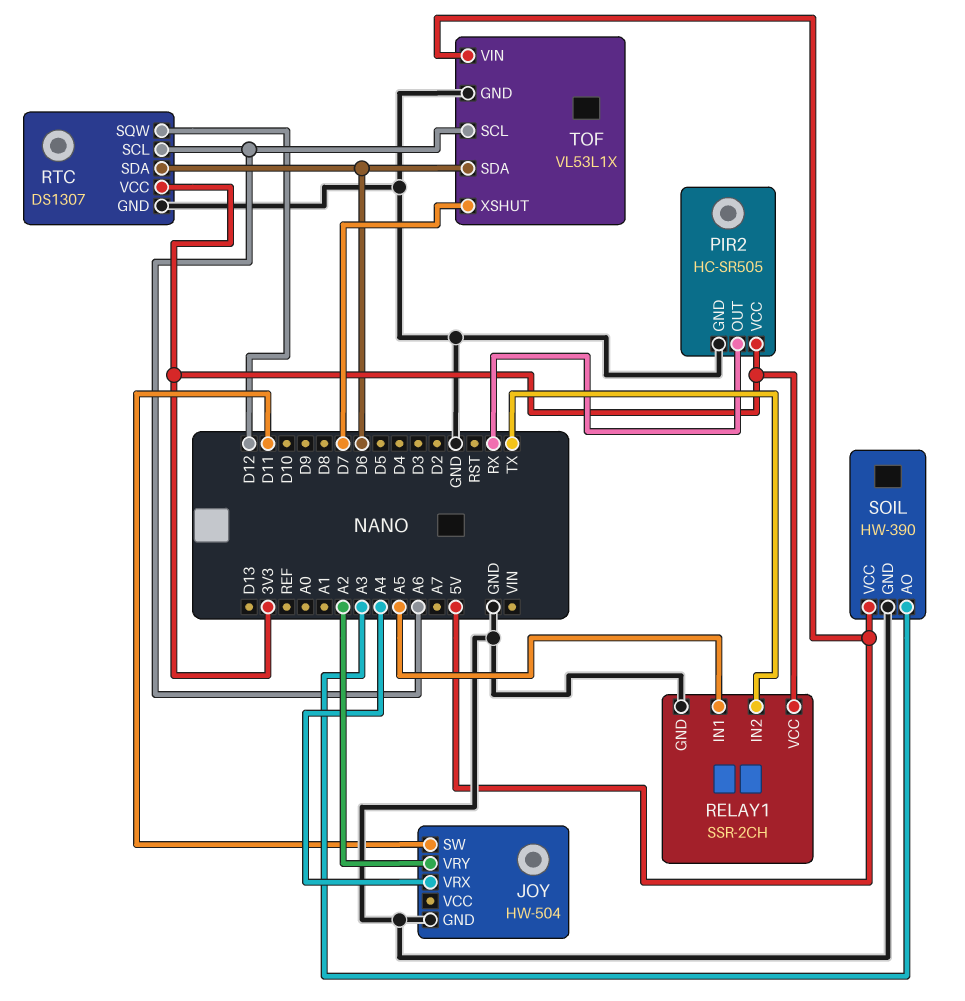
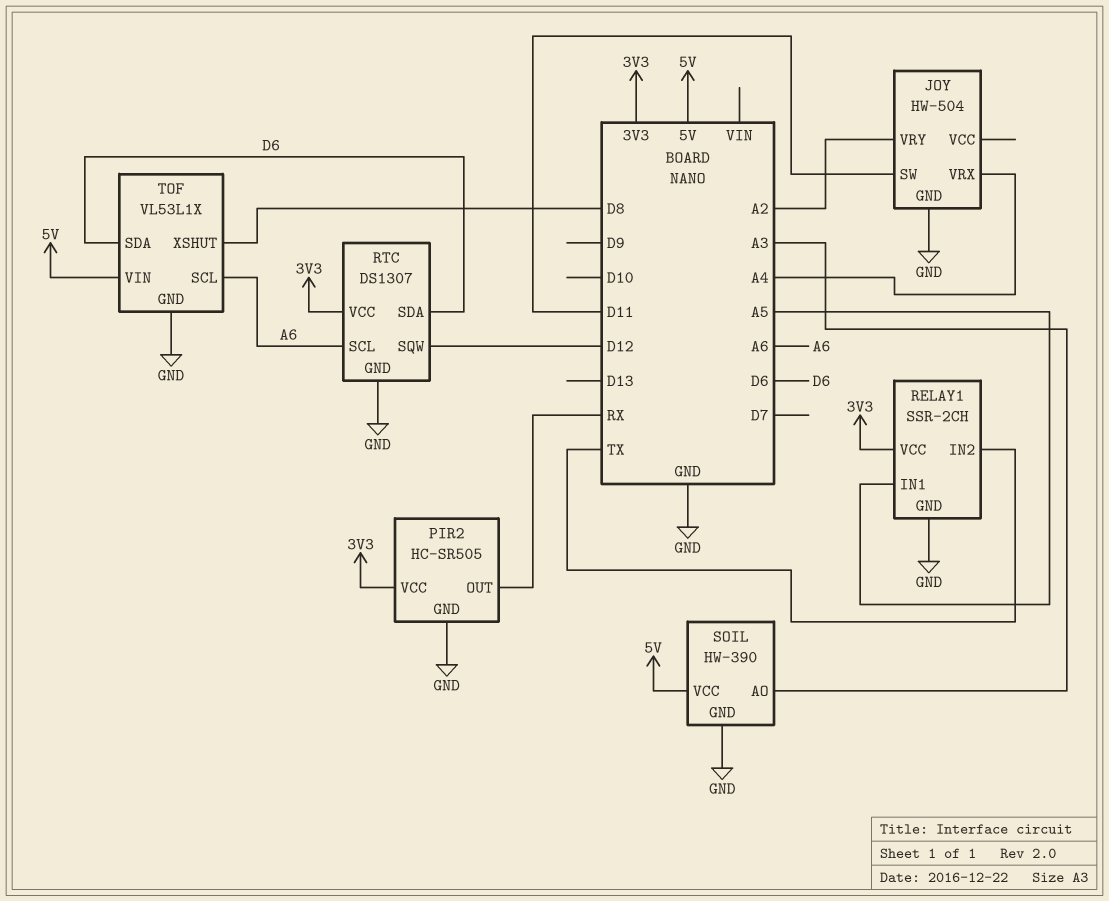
TOF pin XSHUT: D7 -> D8

